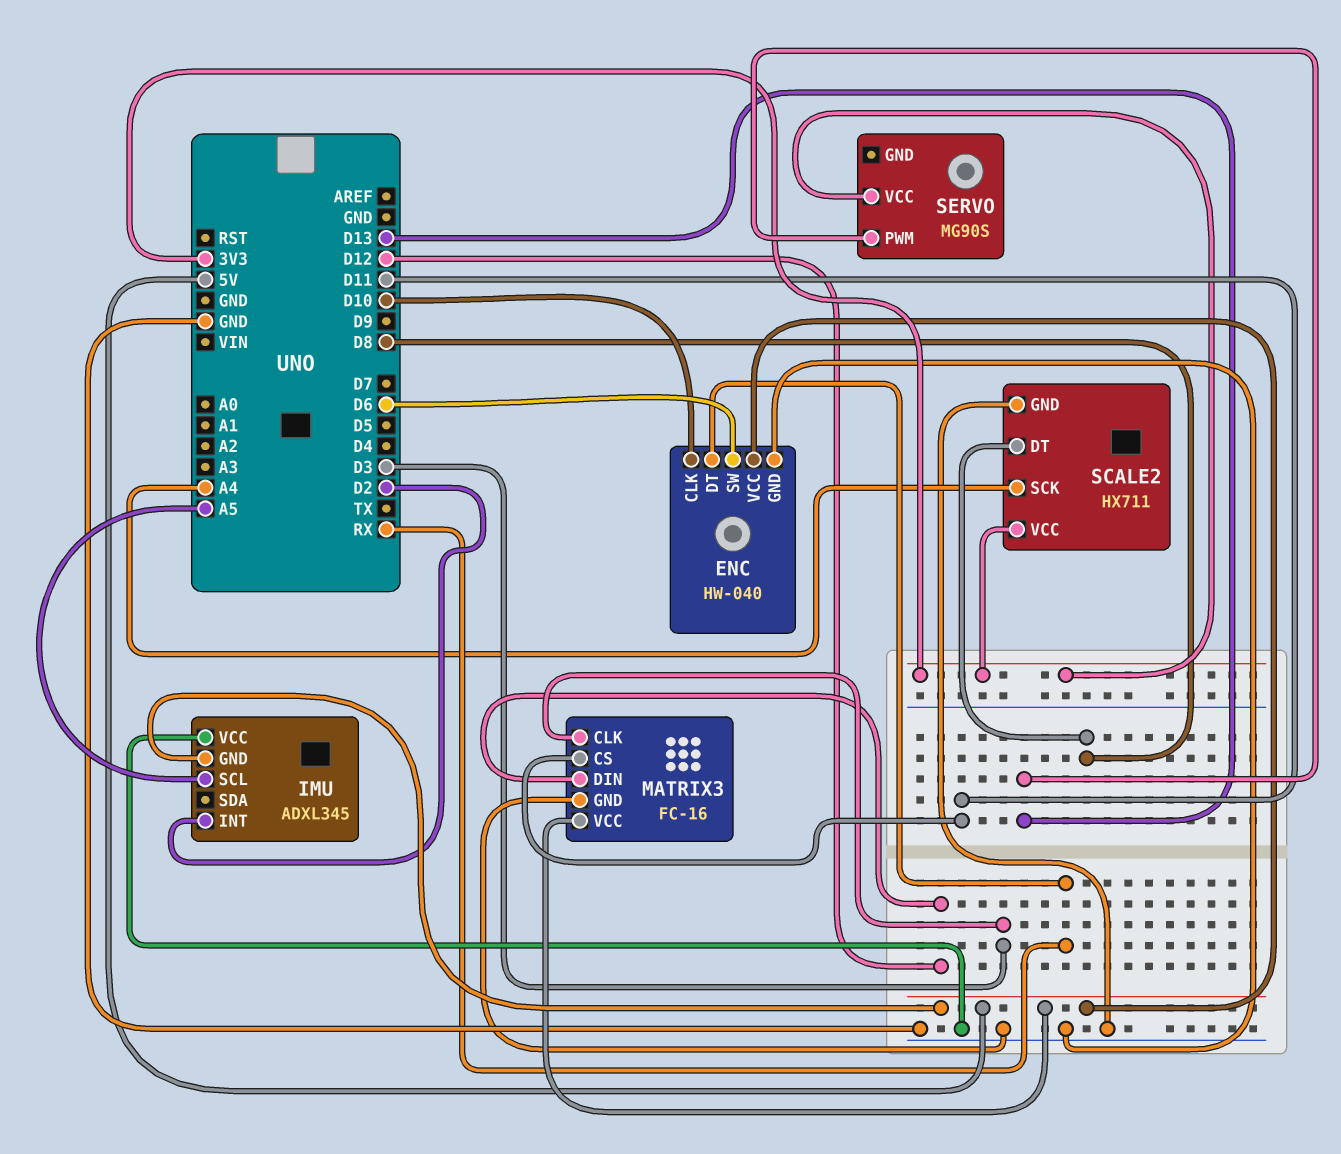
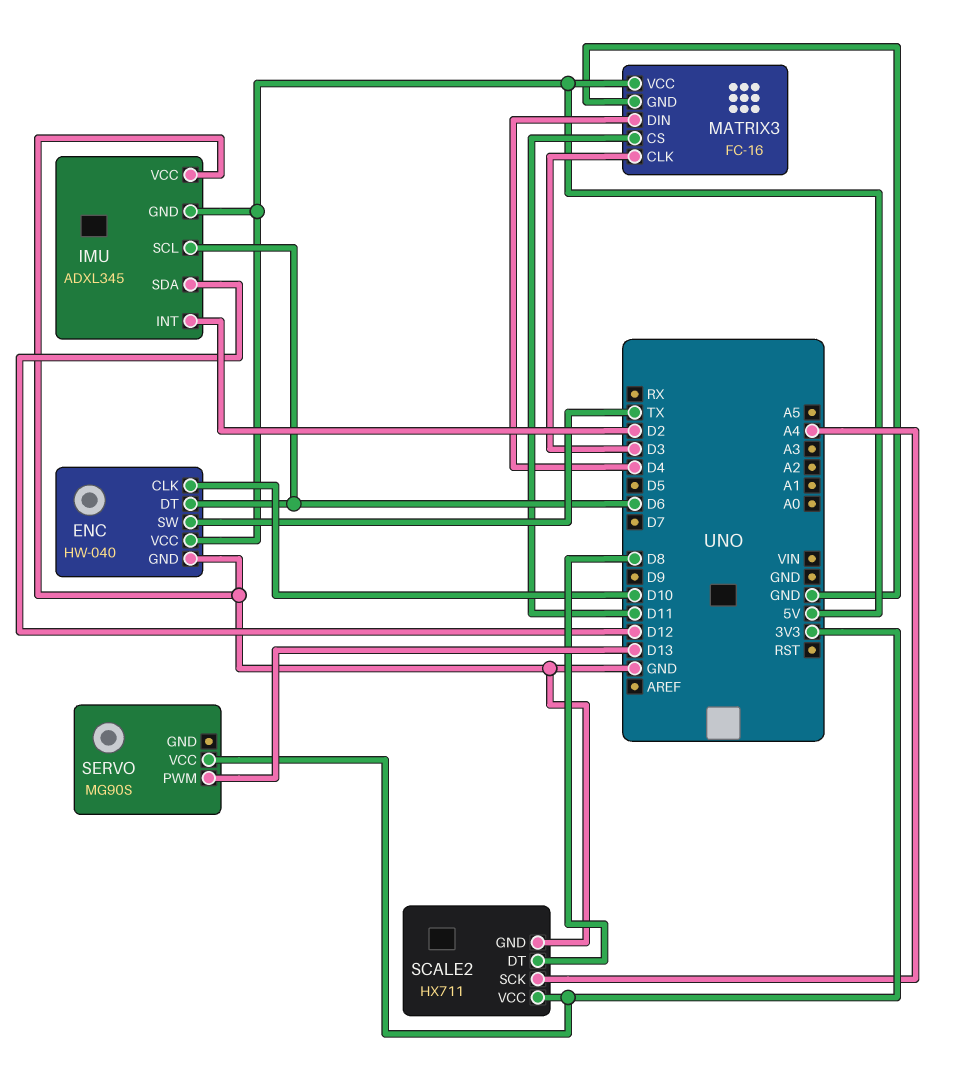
ENC pin DT: RX -> D6
ENC pin SW: D6 -> TX
IMU pin SCL: A5 -> D6
IMU pin SDA: none -> D12
MATRIX3 pin DIN: D12 -> D4

